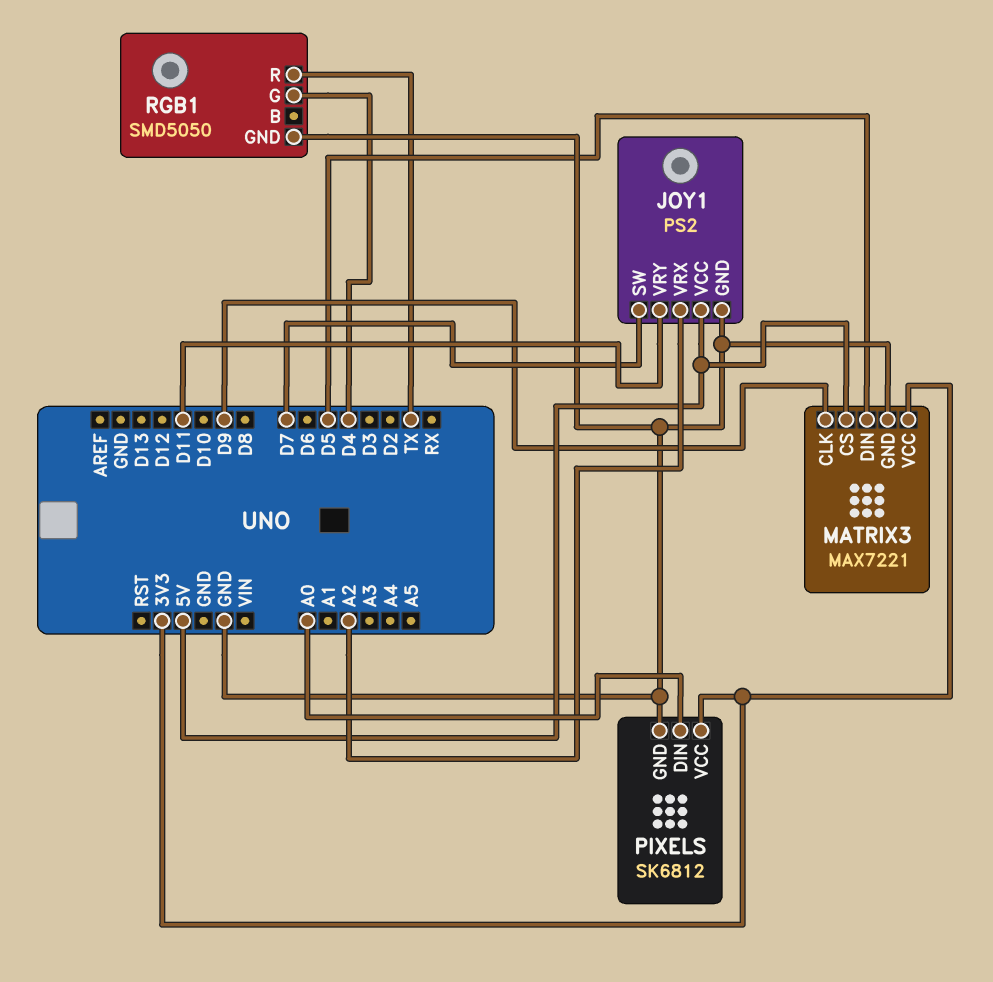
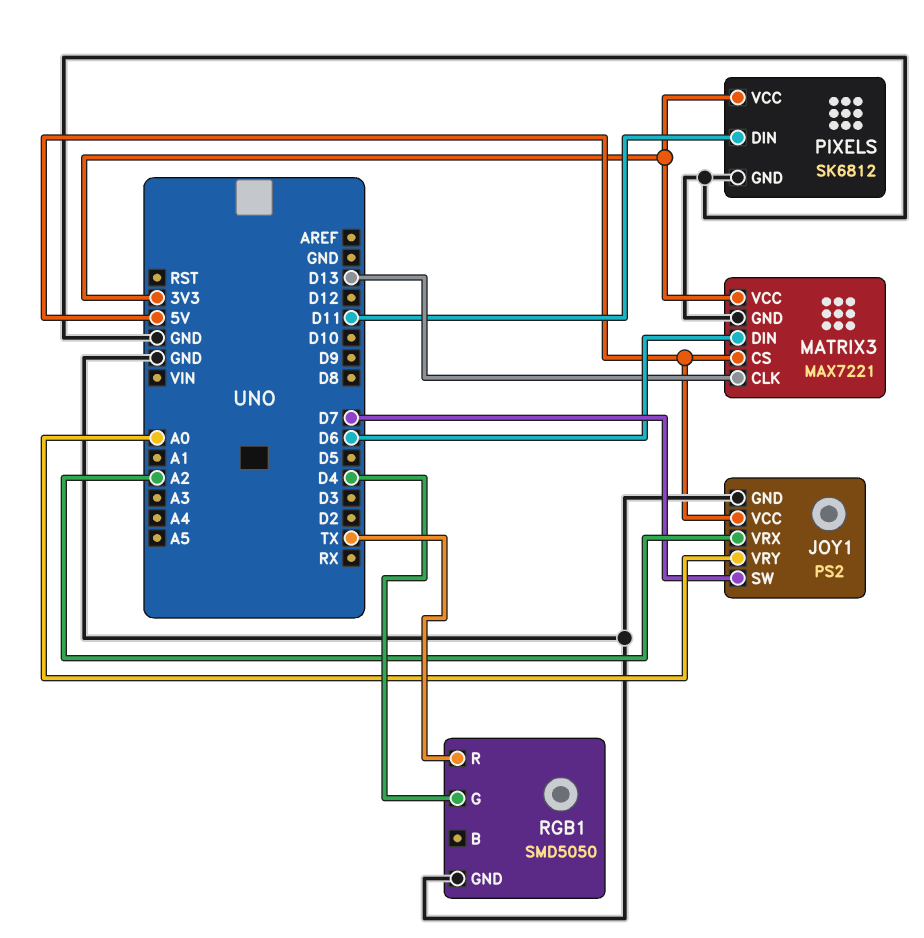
JOY1 pin VRY: D11 -> A0
MATRIX3 pin CLK: D9 -> D13
MATRIX3 pin DIN: D5 -> D6
PIXELS pin DIN: A0 -> D11

